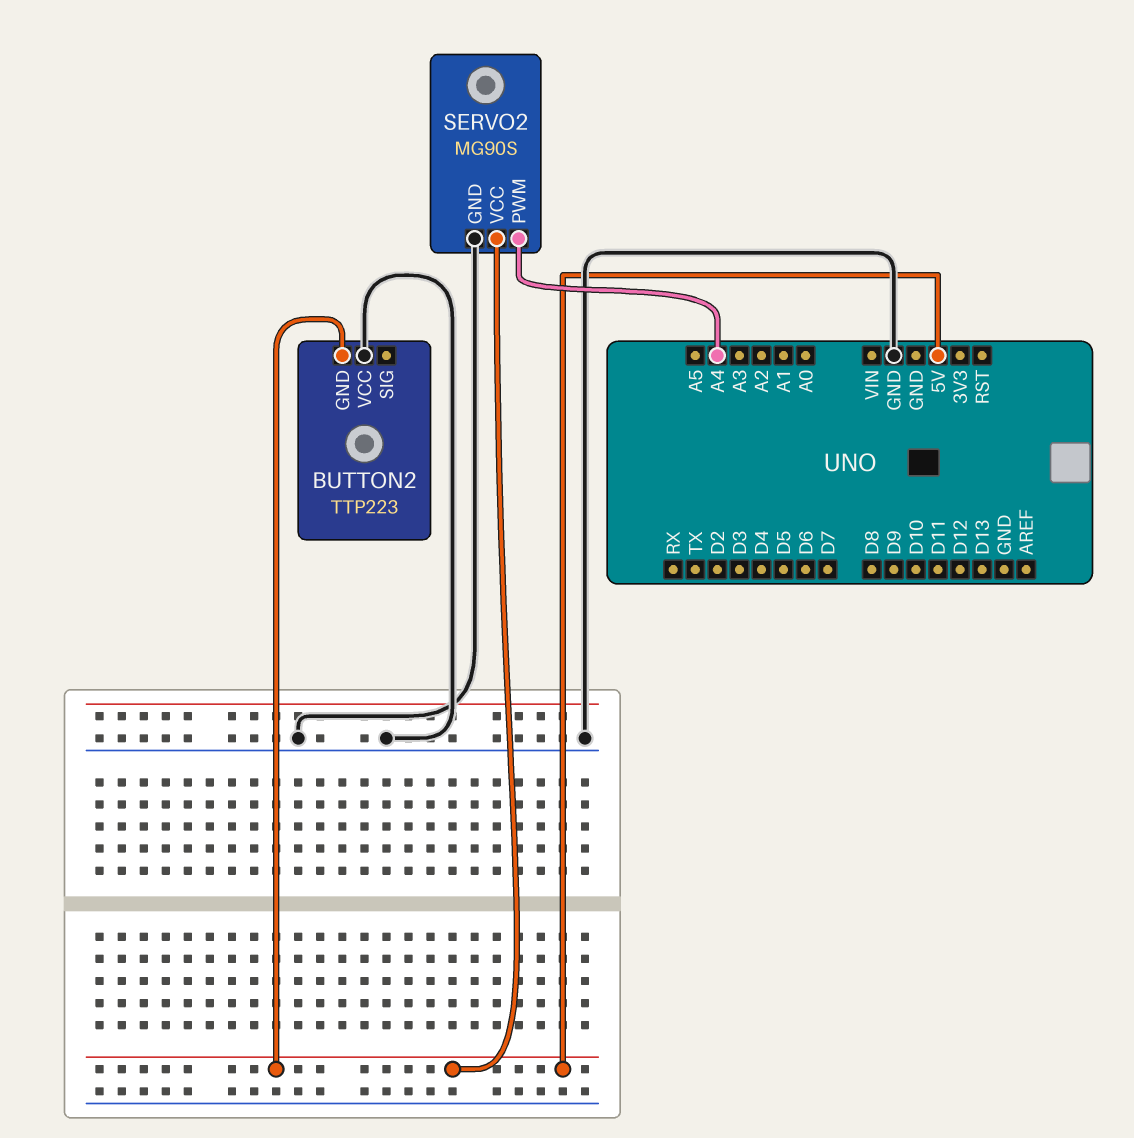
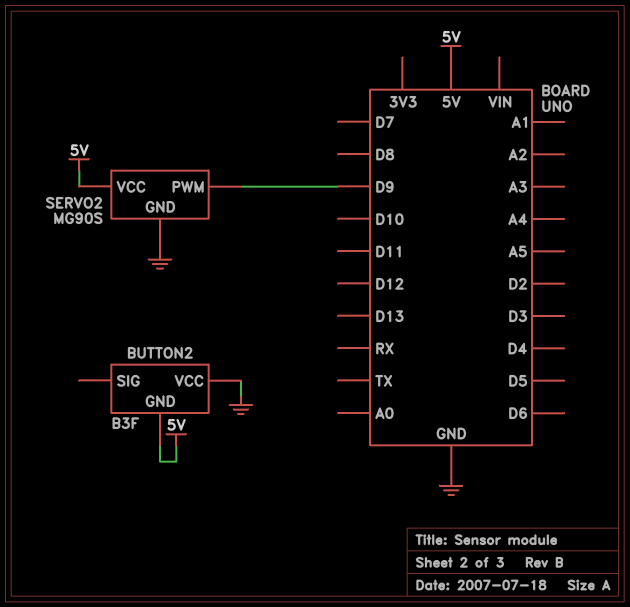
BUTTON2: TTP223 -> B3F
SERVO2 pin PWM: A4 -> D9

